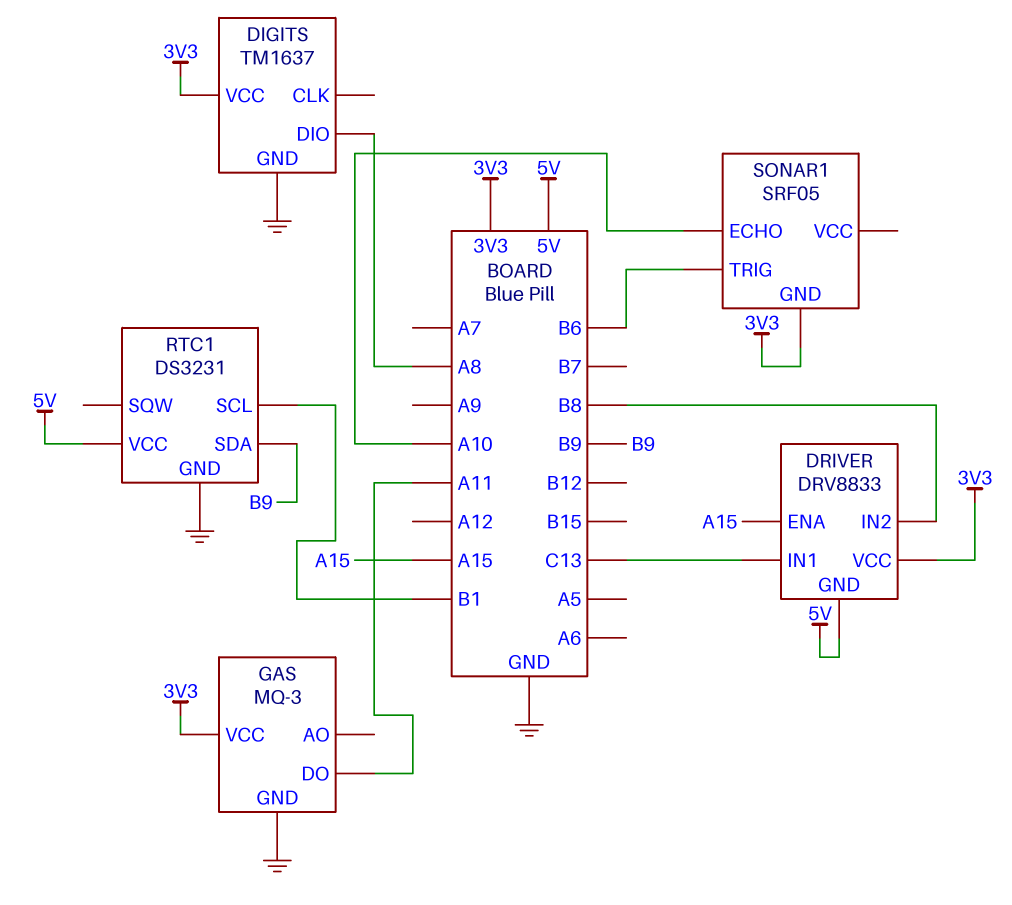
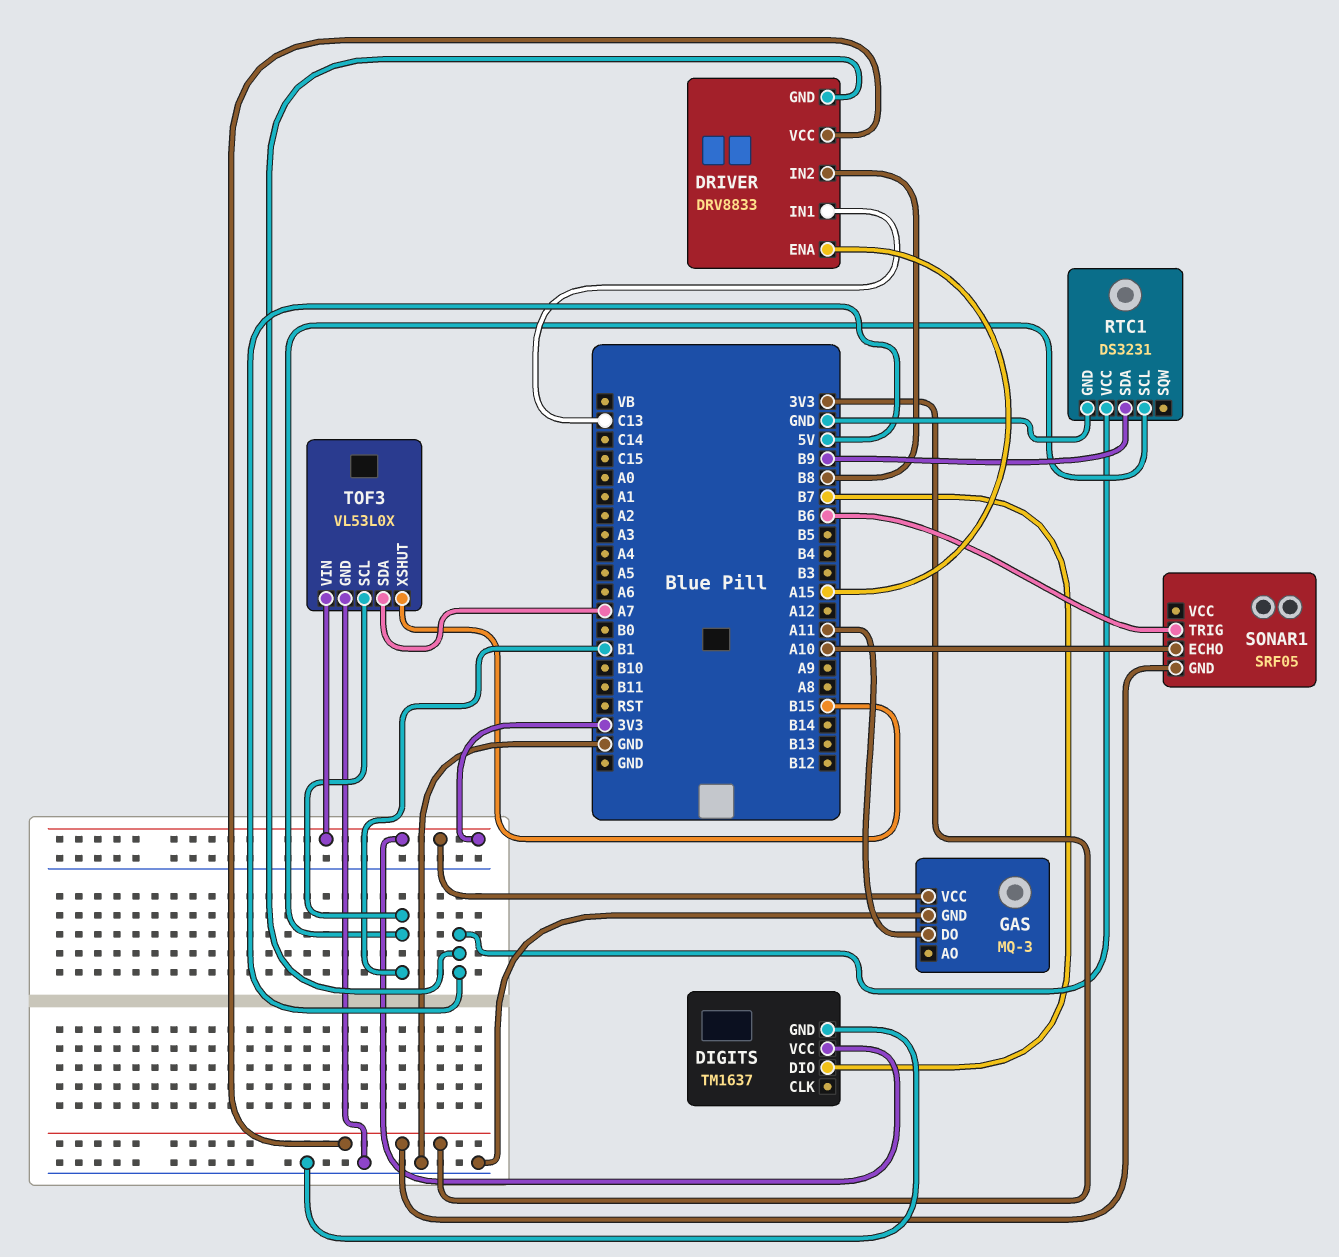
DIGITS pin DIO: A8 -> B7
TOF3: none -> VL53L0X
TOF3 pin GND: none -> GND
TOF3 pin SCL: none -> B1
TOF3 pin SDA: none -> A7
TOF3 pin VIN: none -> 3V3
TOF3 pin XSHUT: none -> B15

